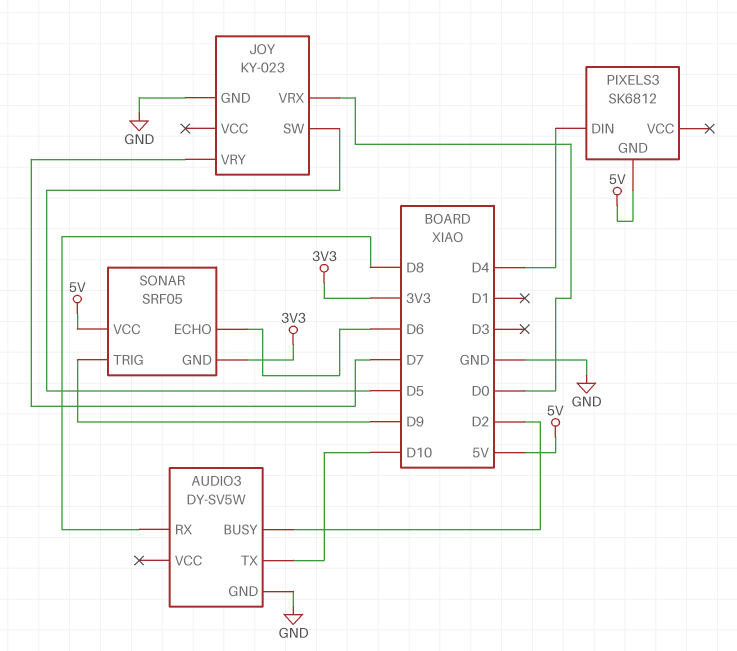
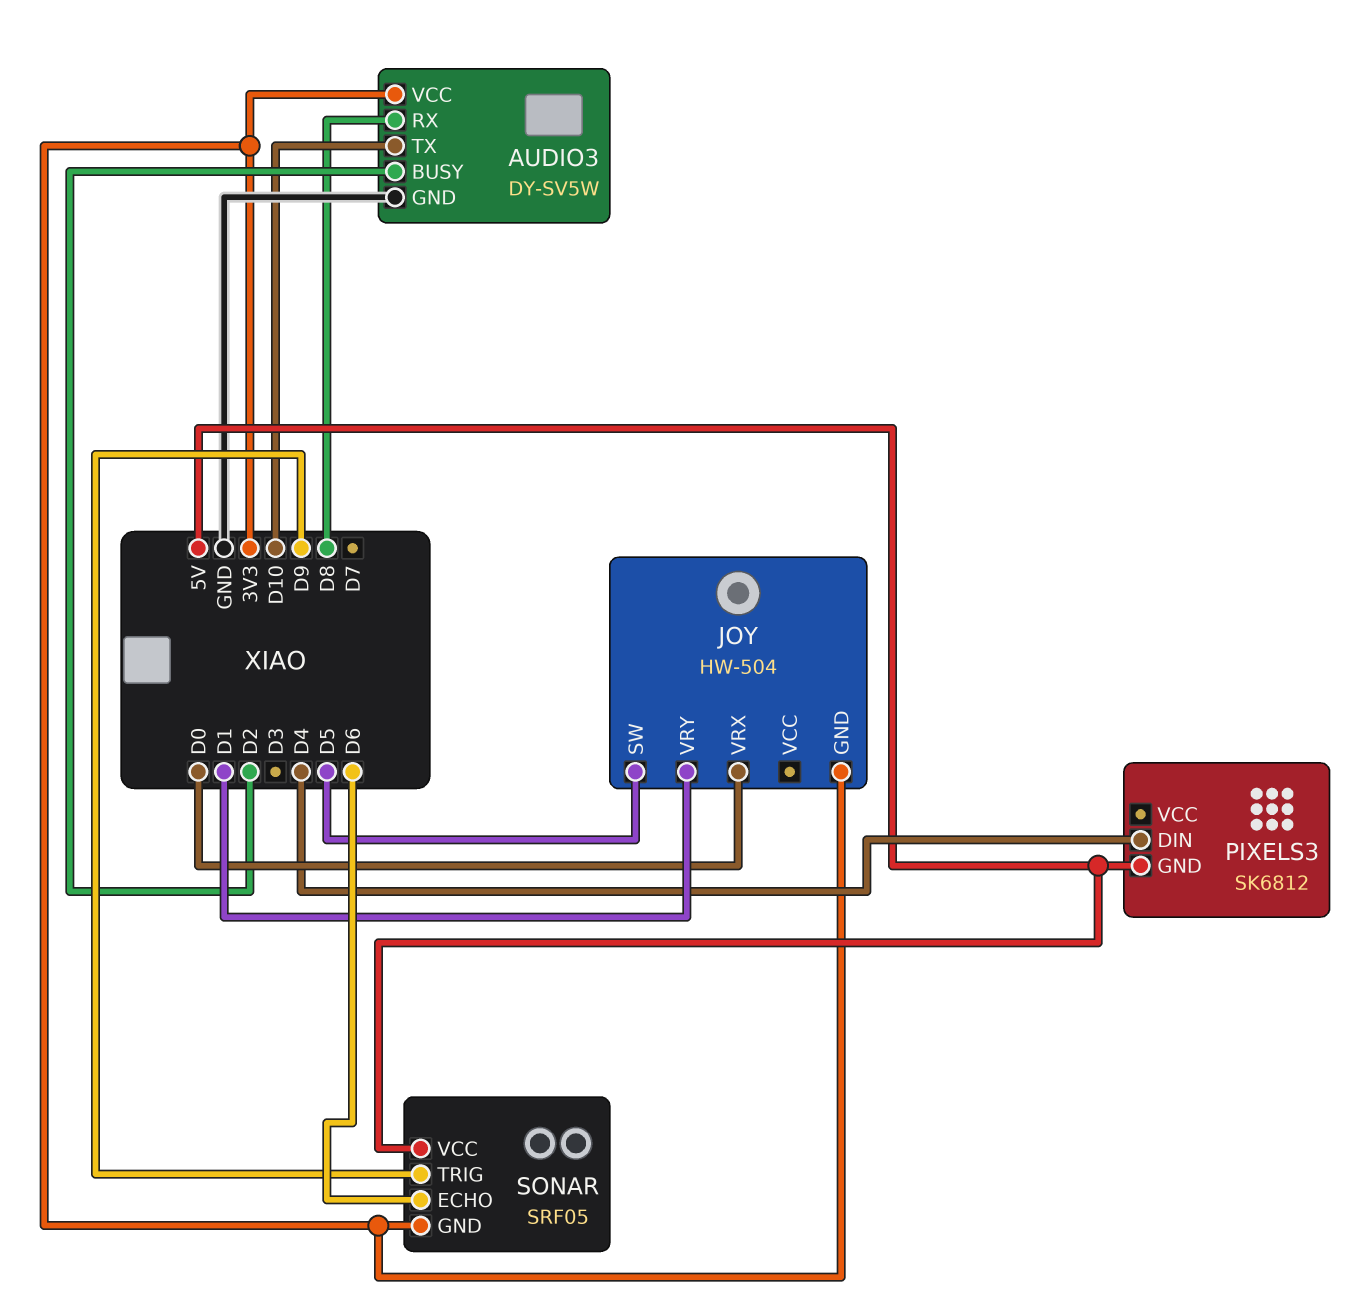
AUDIO3 pin VCC: none -> 3V3
JOY: KY-023 -> HW-504
JOY pin GND: GND -> 3V3
JOY pin VRY: D7 -> D1

